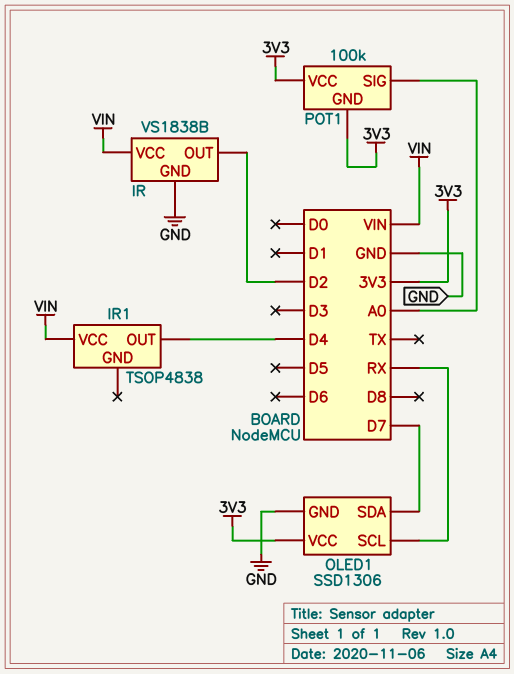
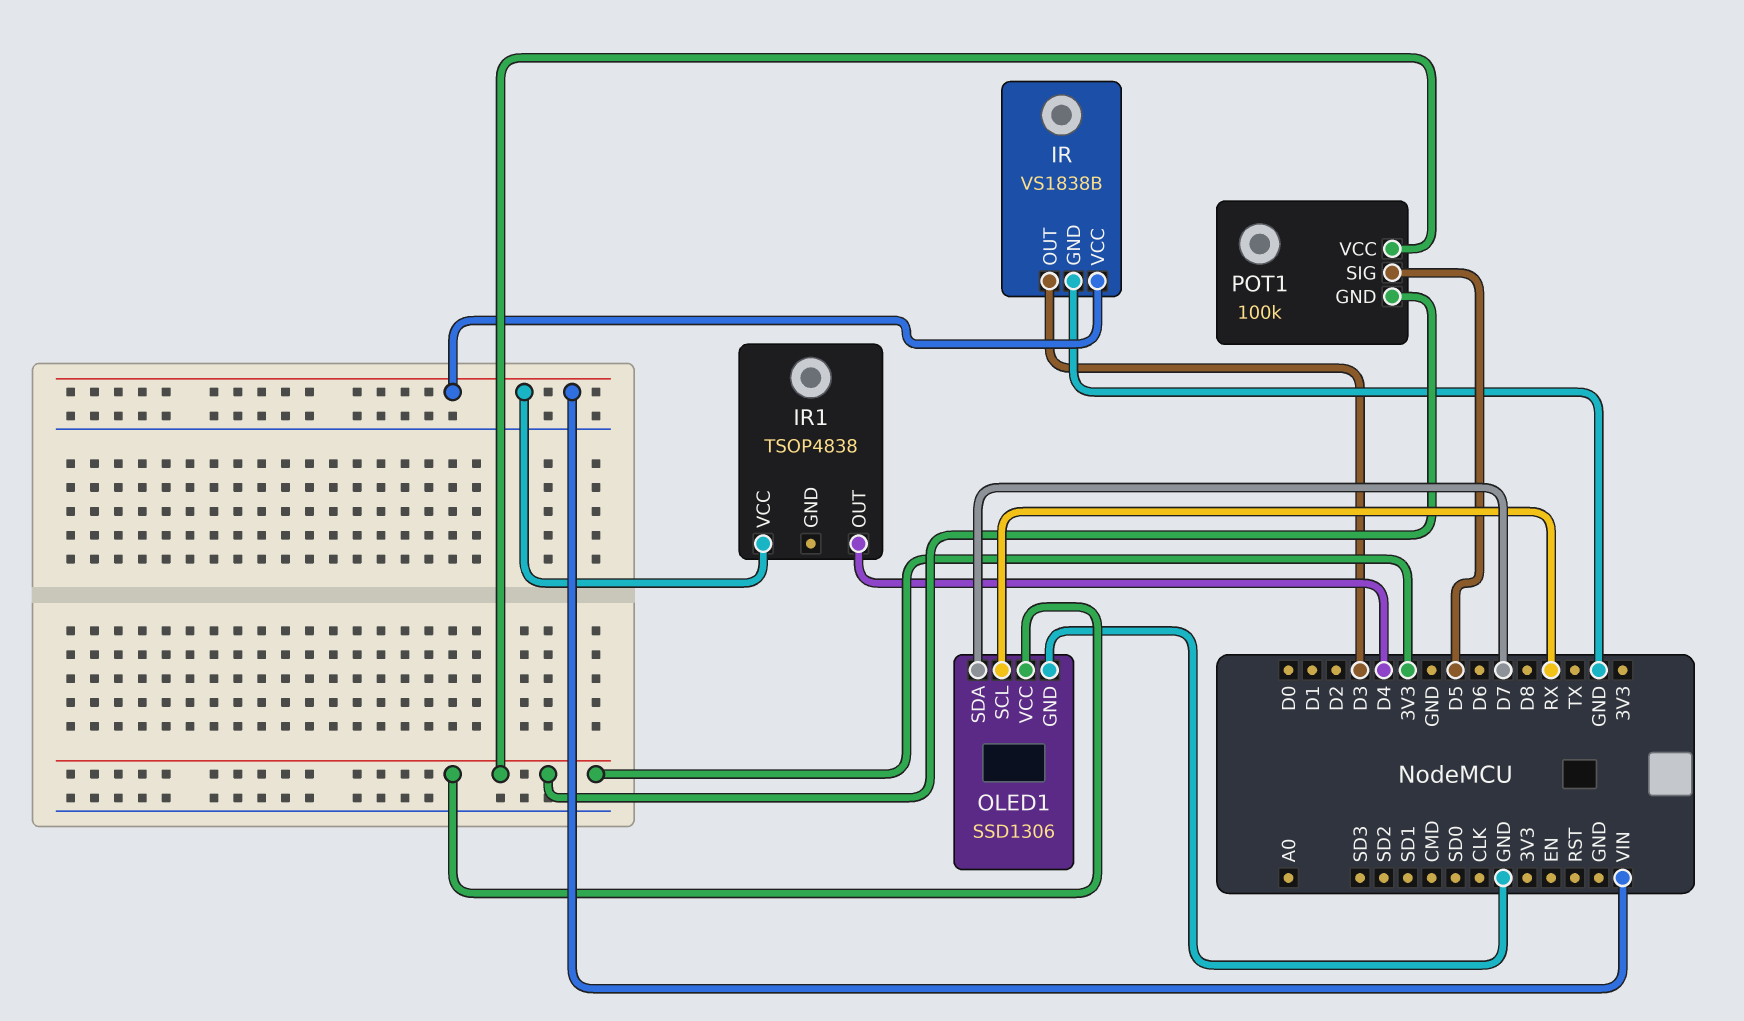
IR pin OUT: D2 -> D3
POT1 pin SIG: A0 -> D5

